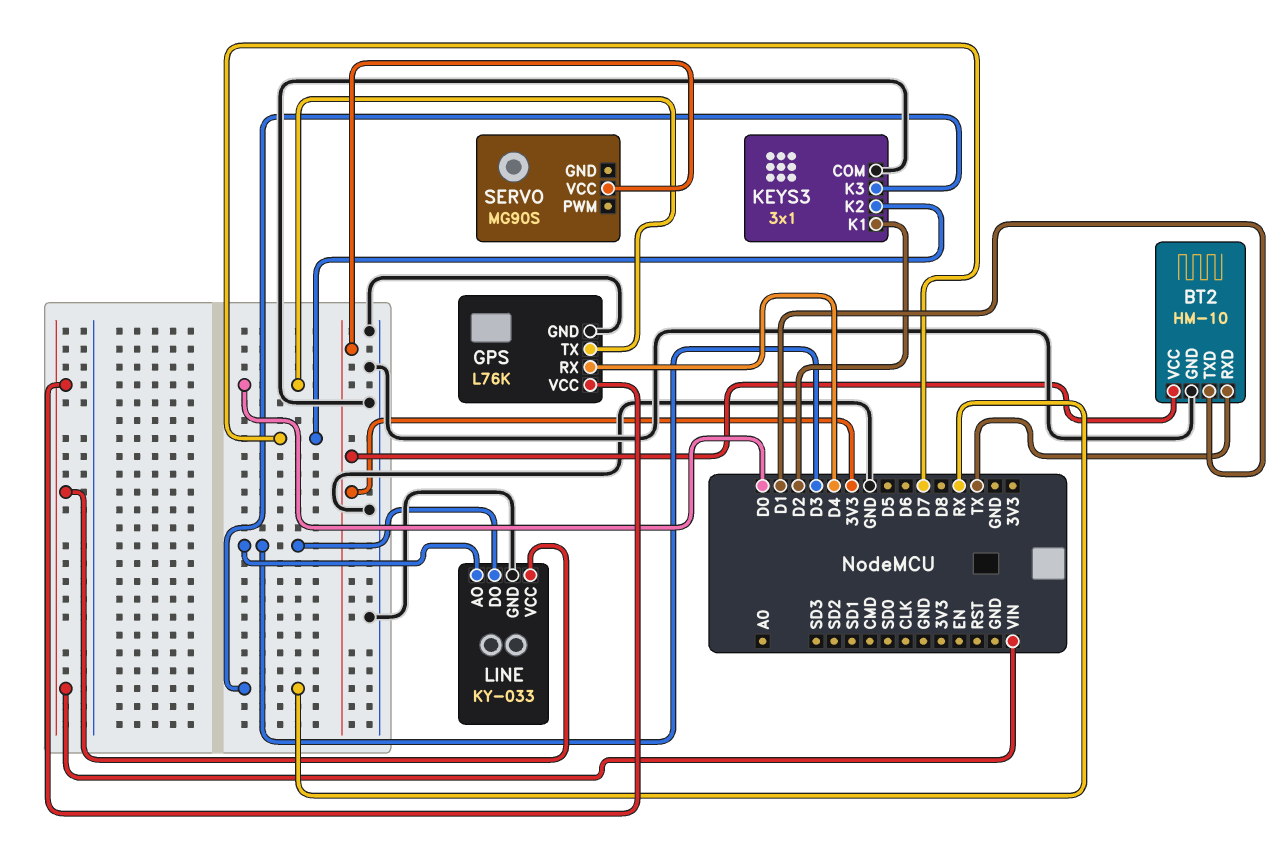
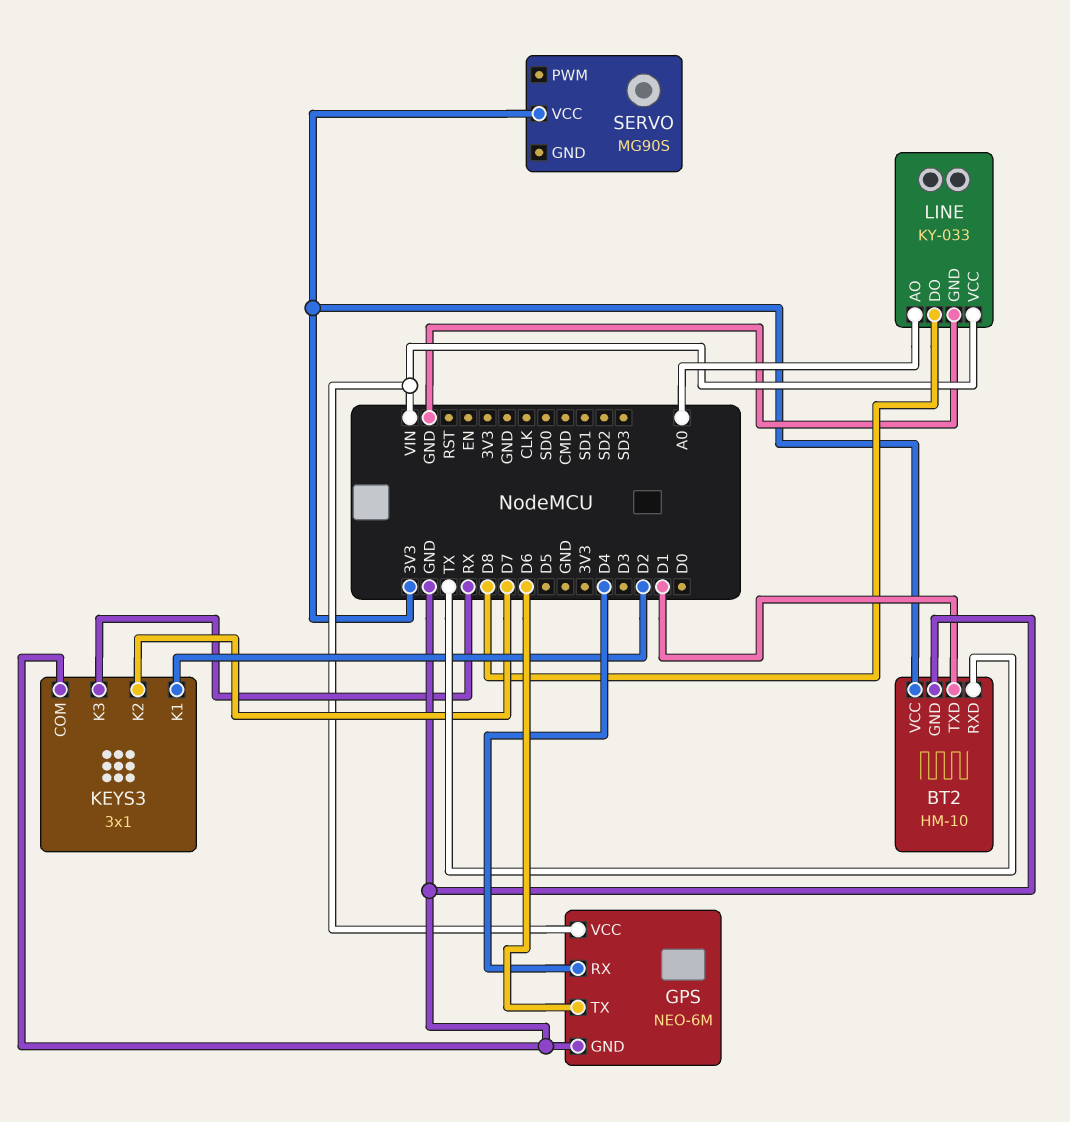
GPS: L76K -> NEO-6M
GPS pin TX: D0 -> D6
LINE pin AO: D3 -> A0
LINE pin DO: D3 -> D8

